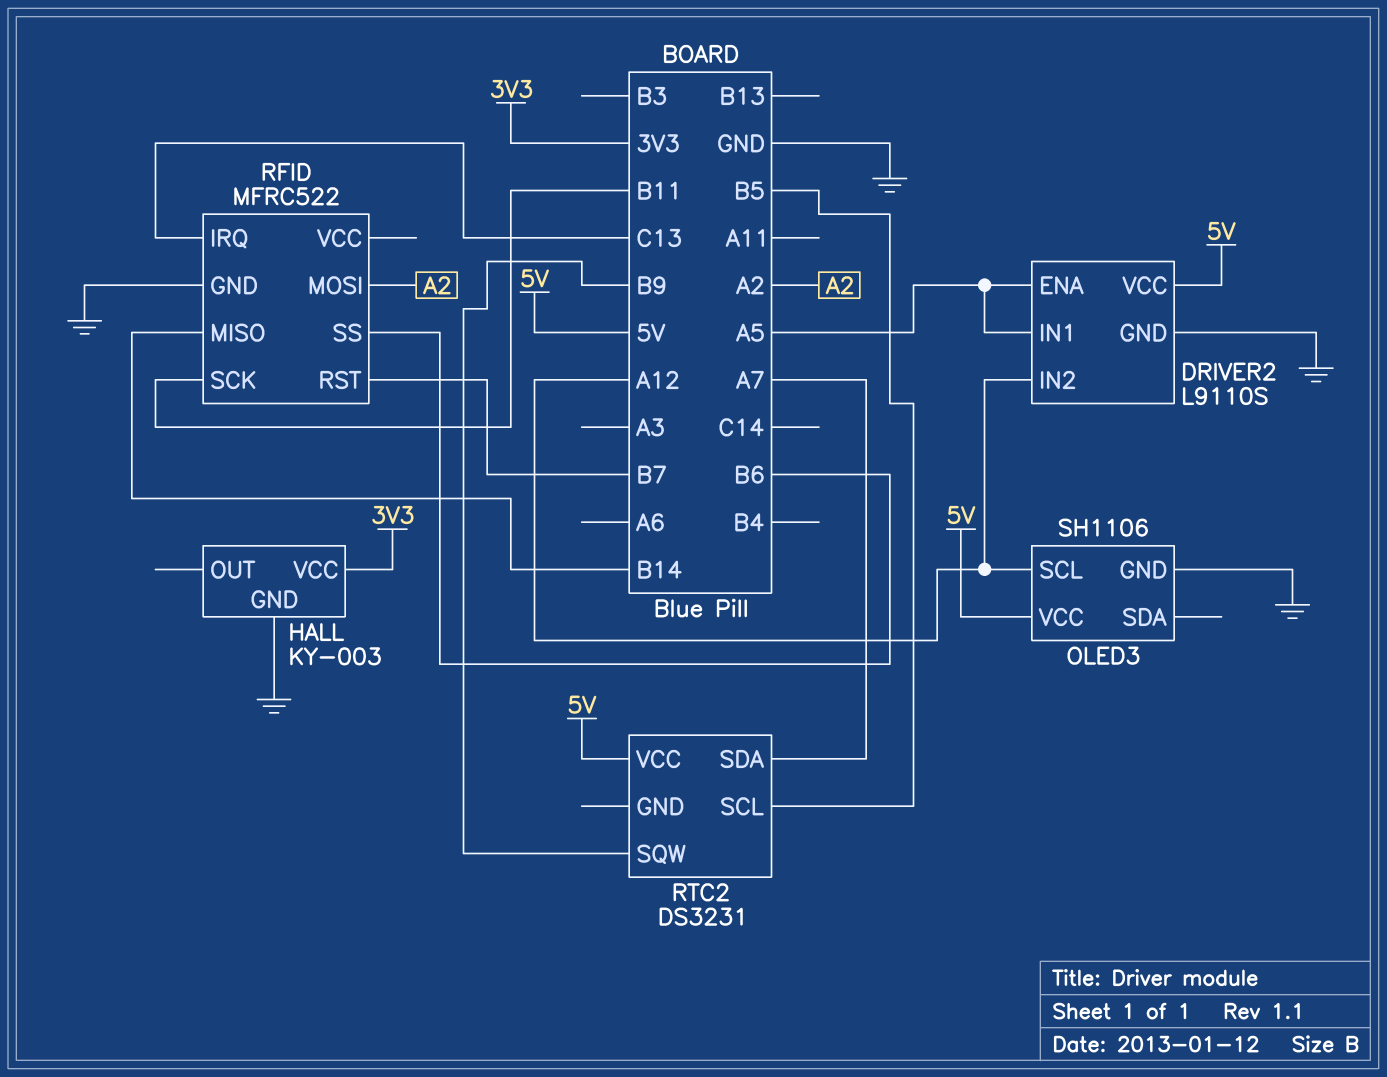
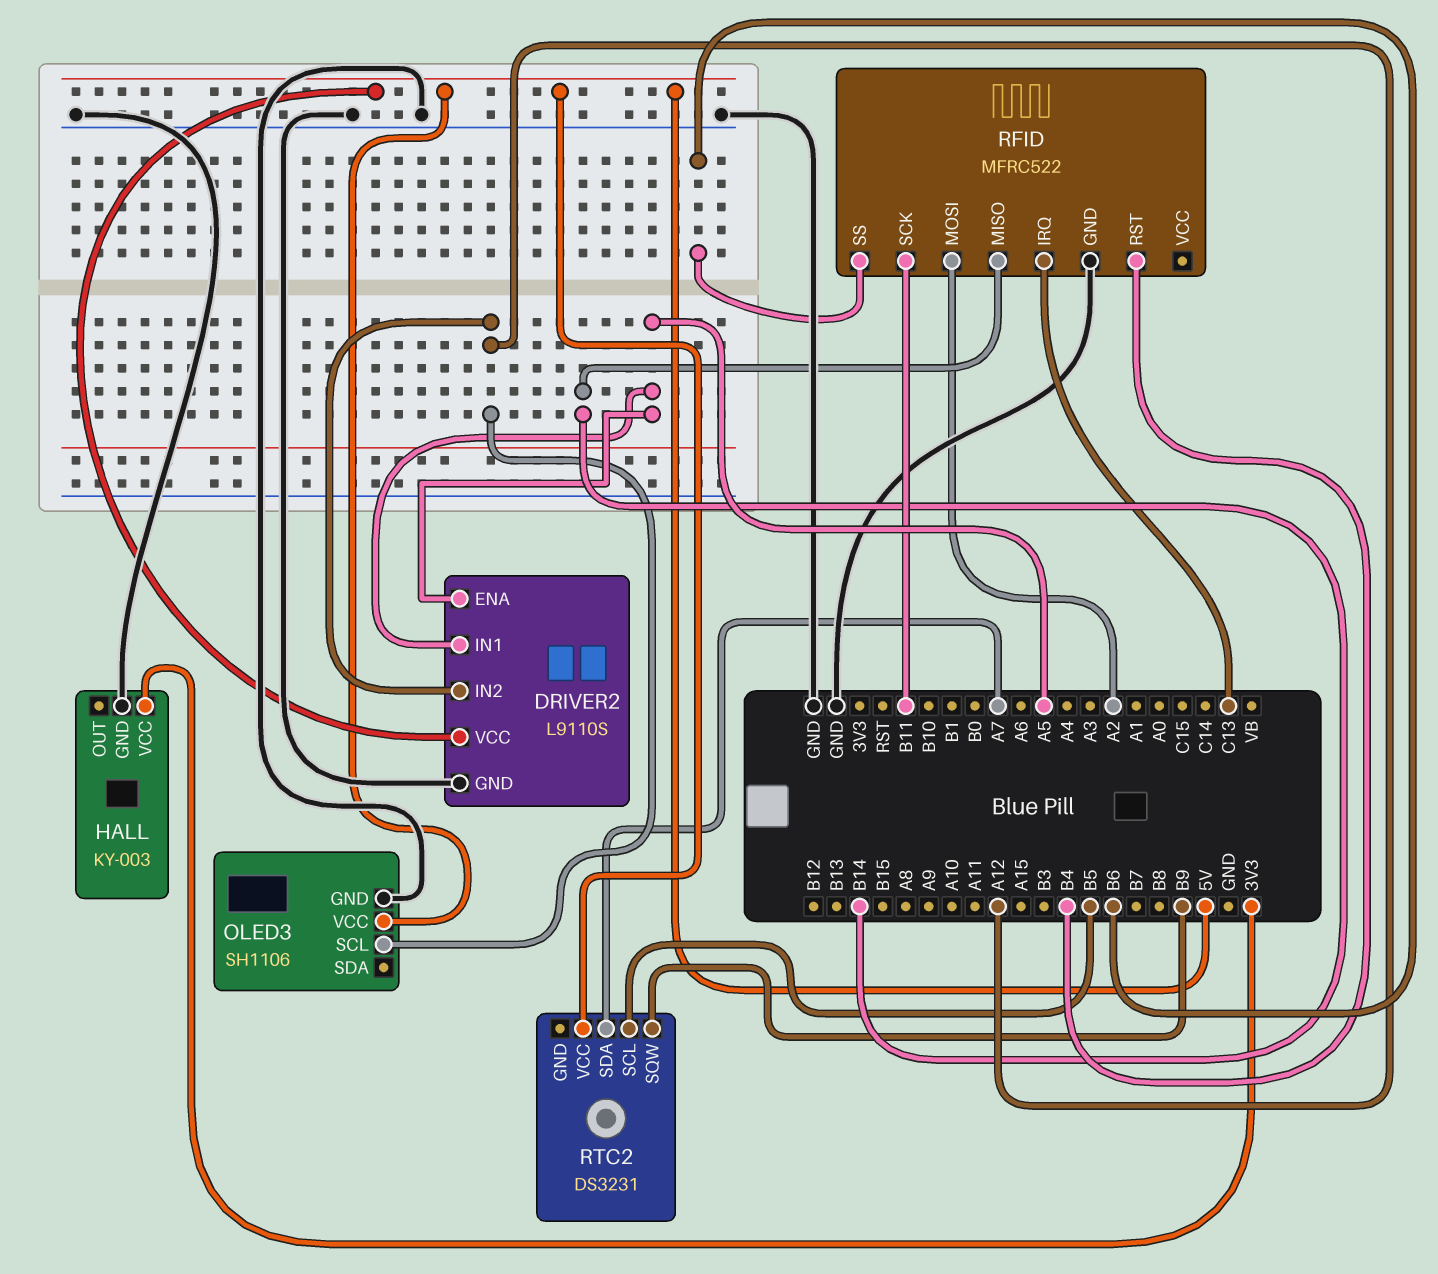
RFID pin RST: B7 -> B4

